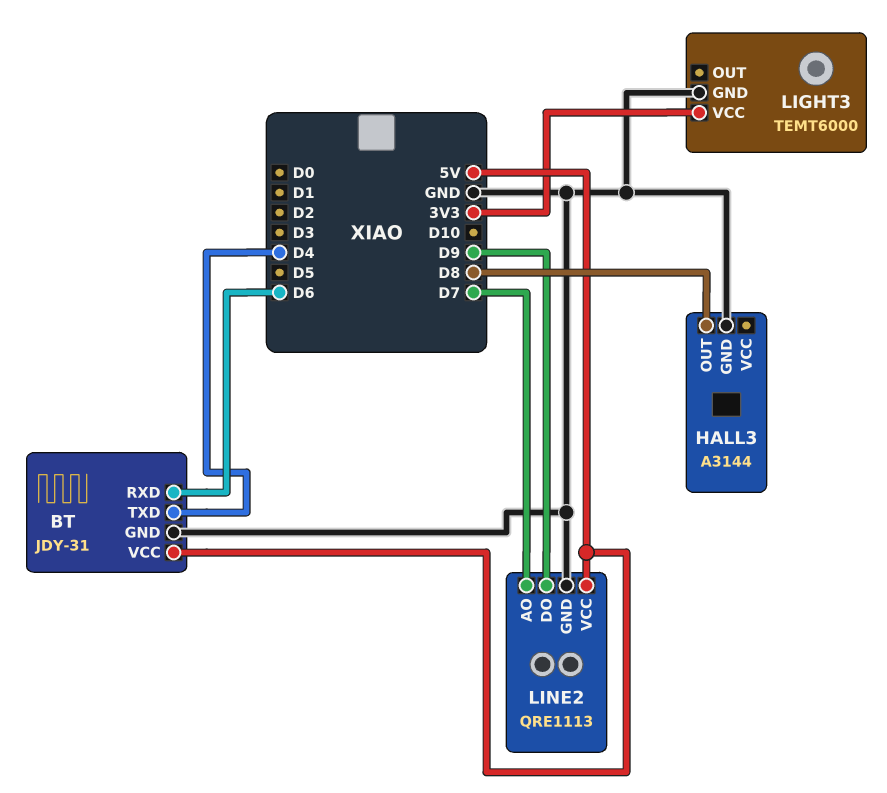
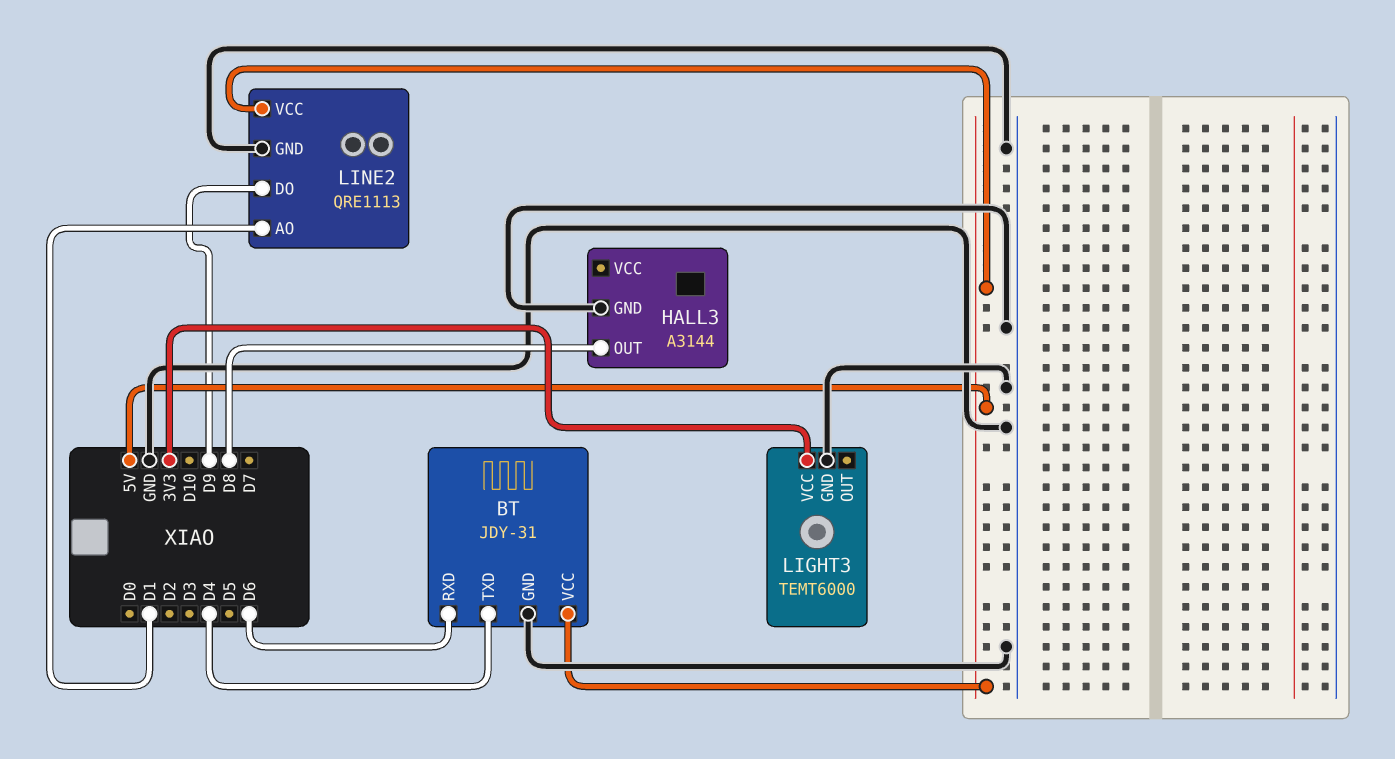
LINE2 pin AO: D7 -> D1

